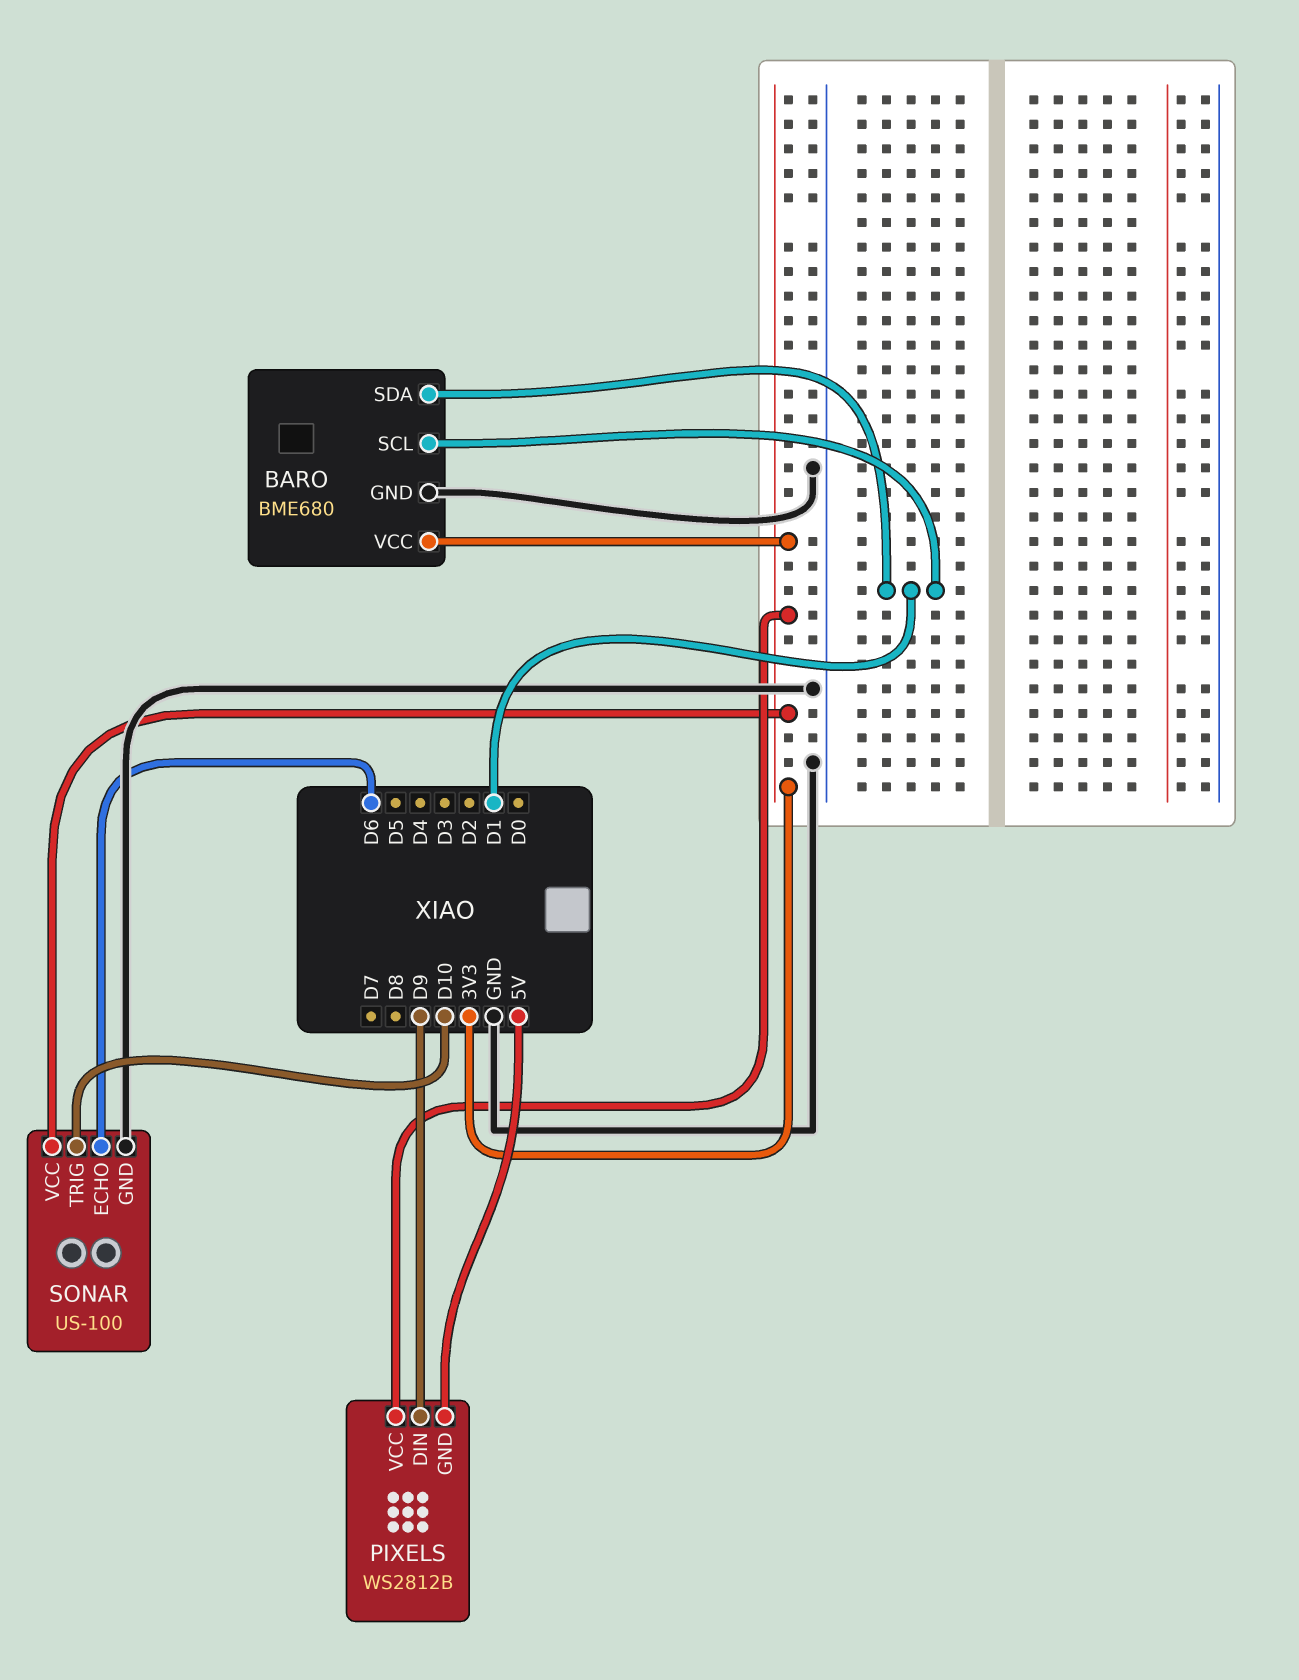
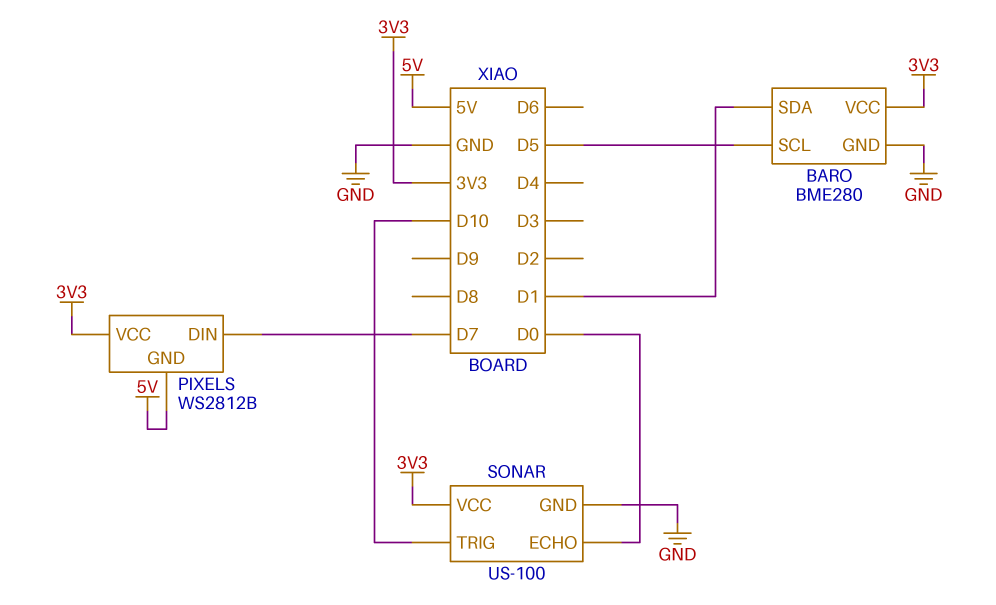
BARO: BME680 -> BME280
BARO pin SCL: D1 -> D5
PIXELS pin DIN: D9 -> D7
SONAR pin ECHO: D6 -> D0

